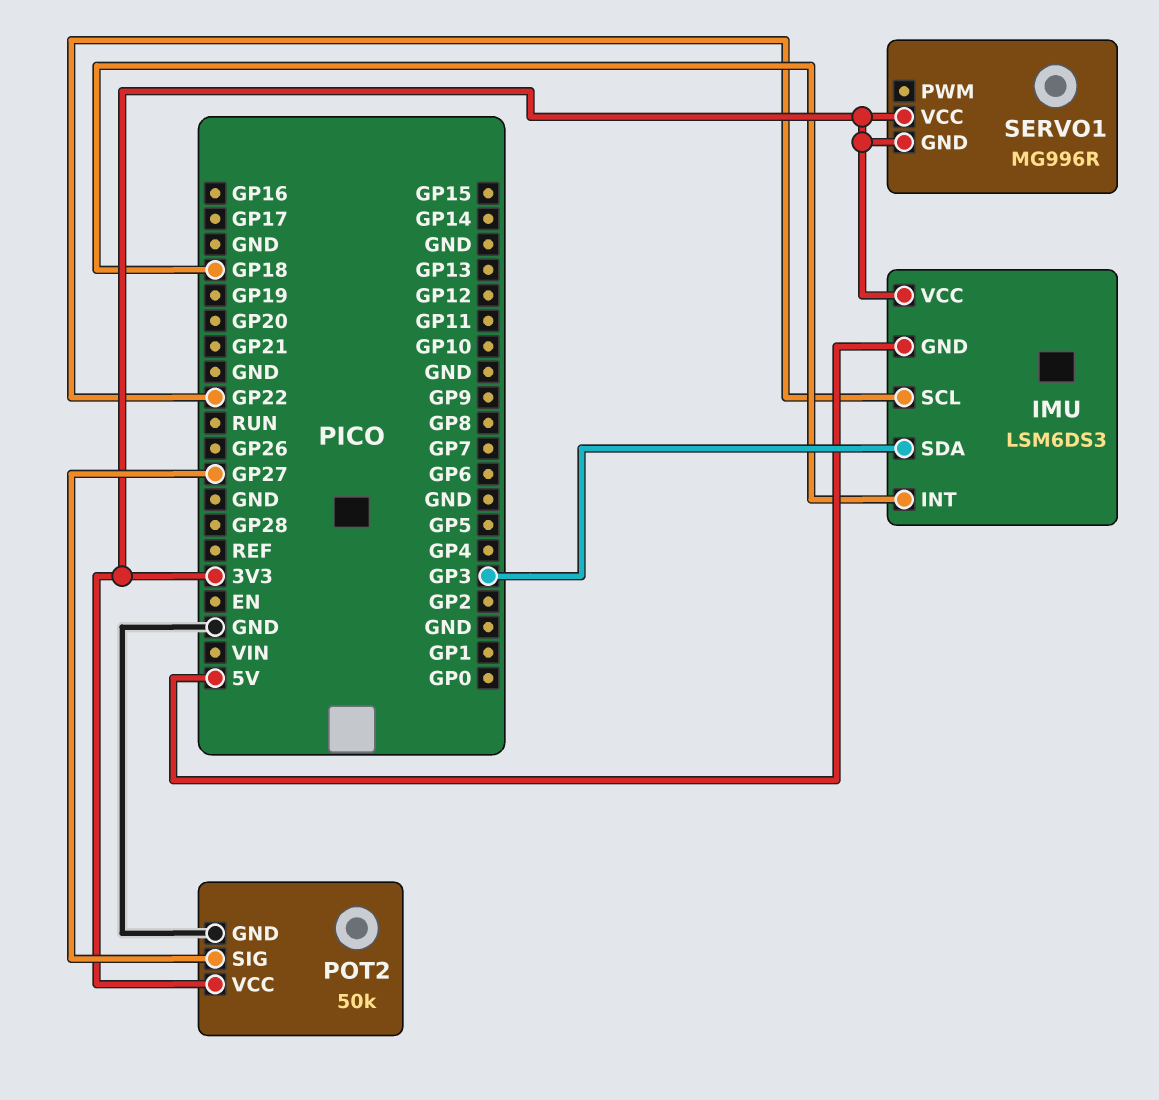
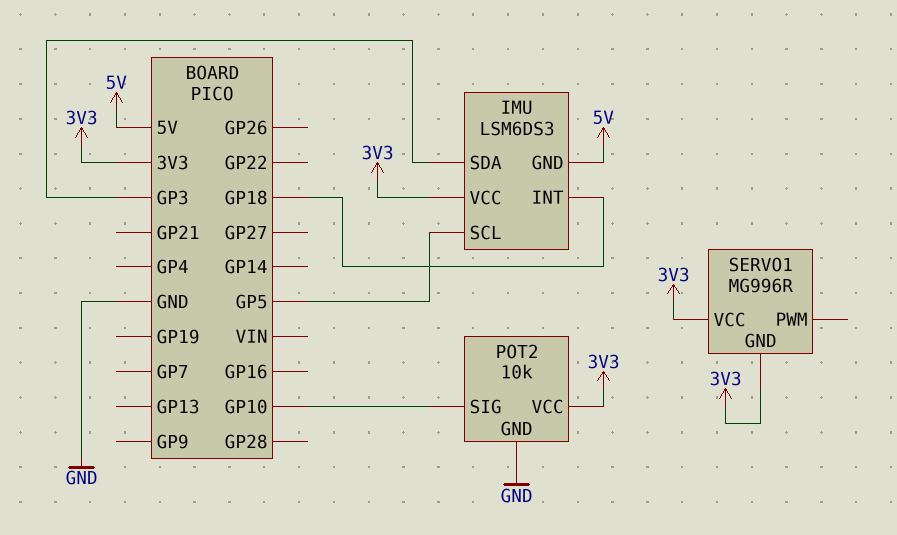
IMU pin SCL: GP22 -> GP5
POT2: 50k -> 10k
POT2 pin SIG: GP27 -> GP10

